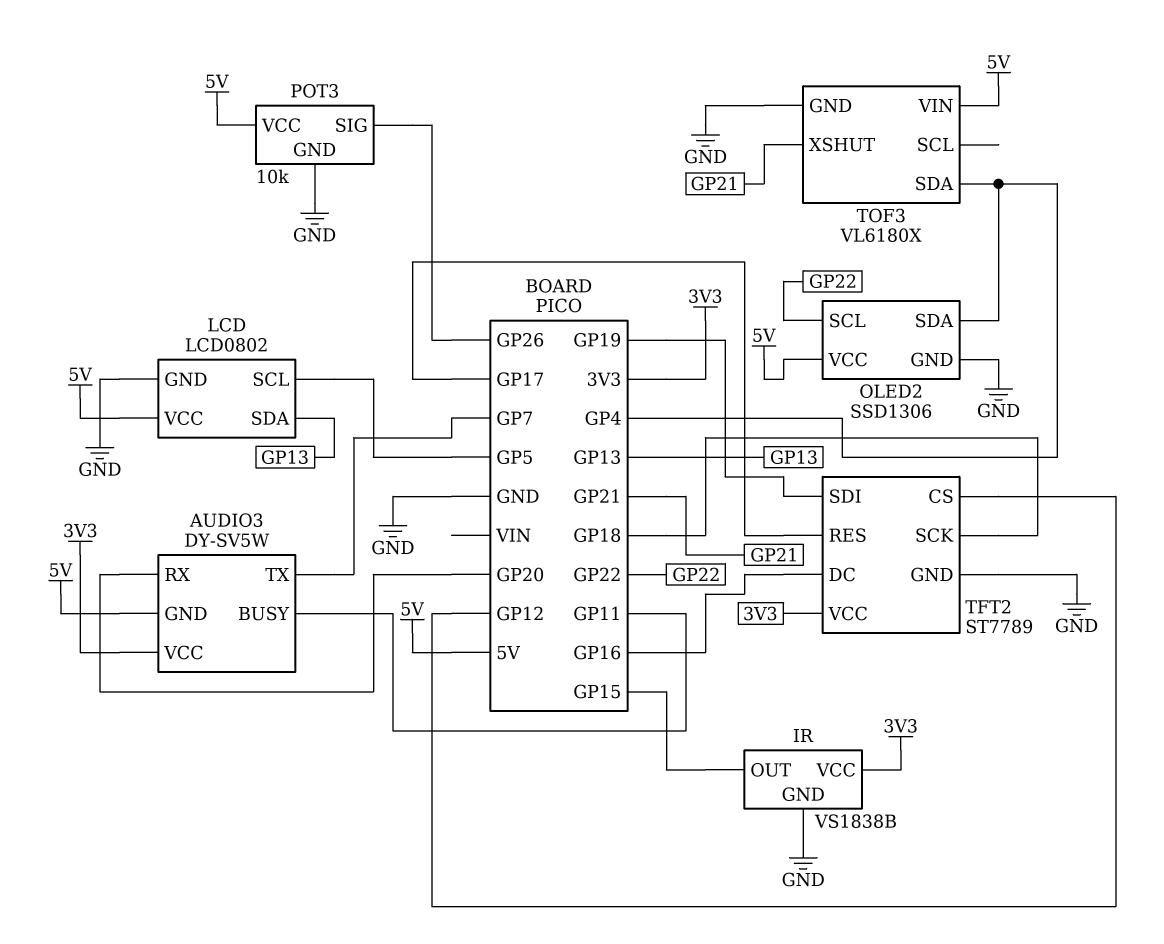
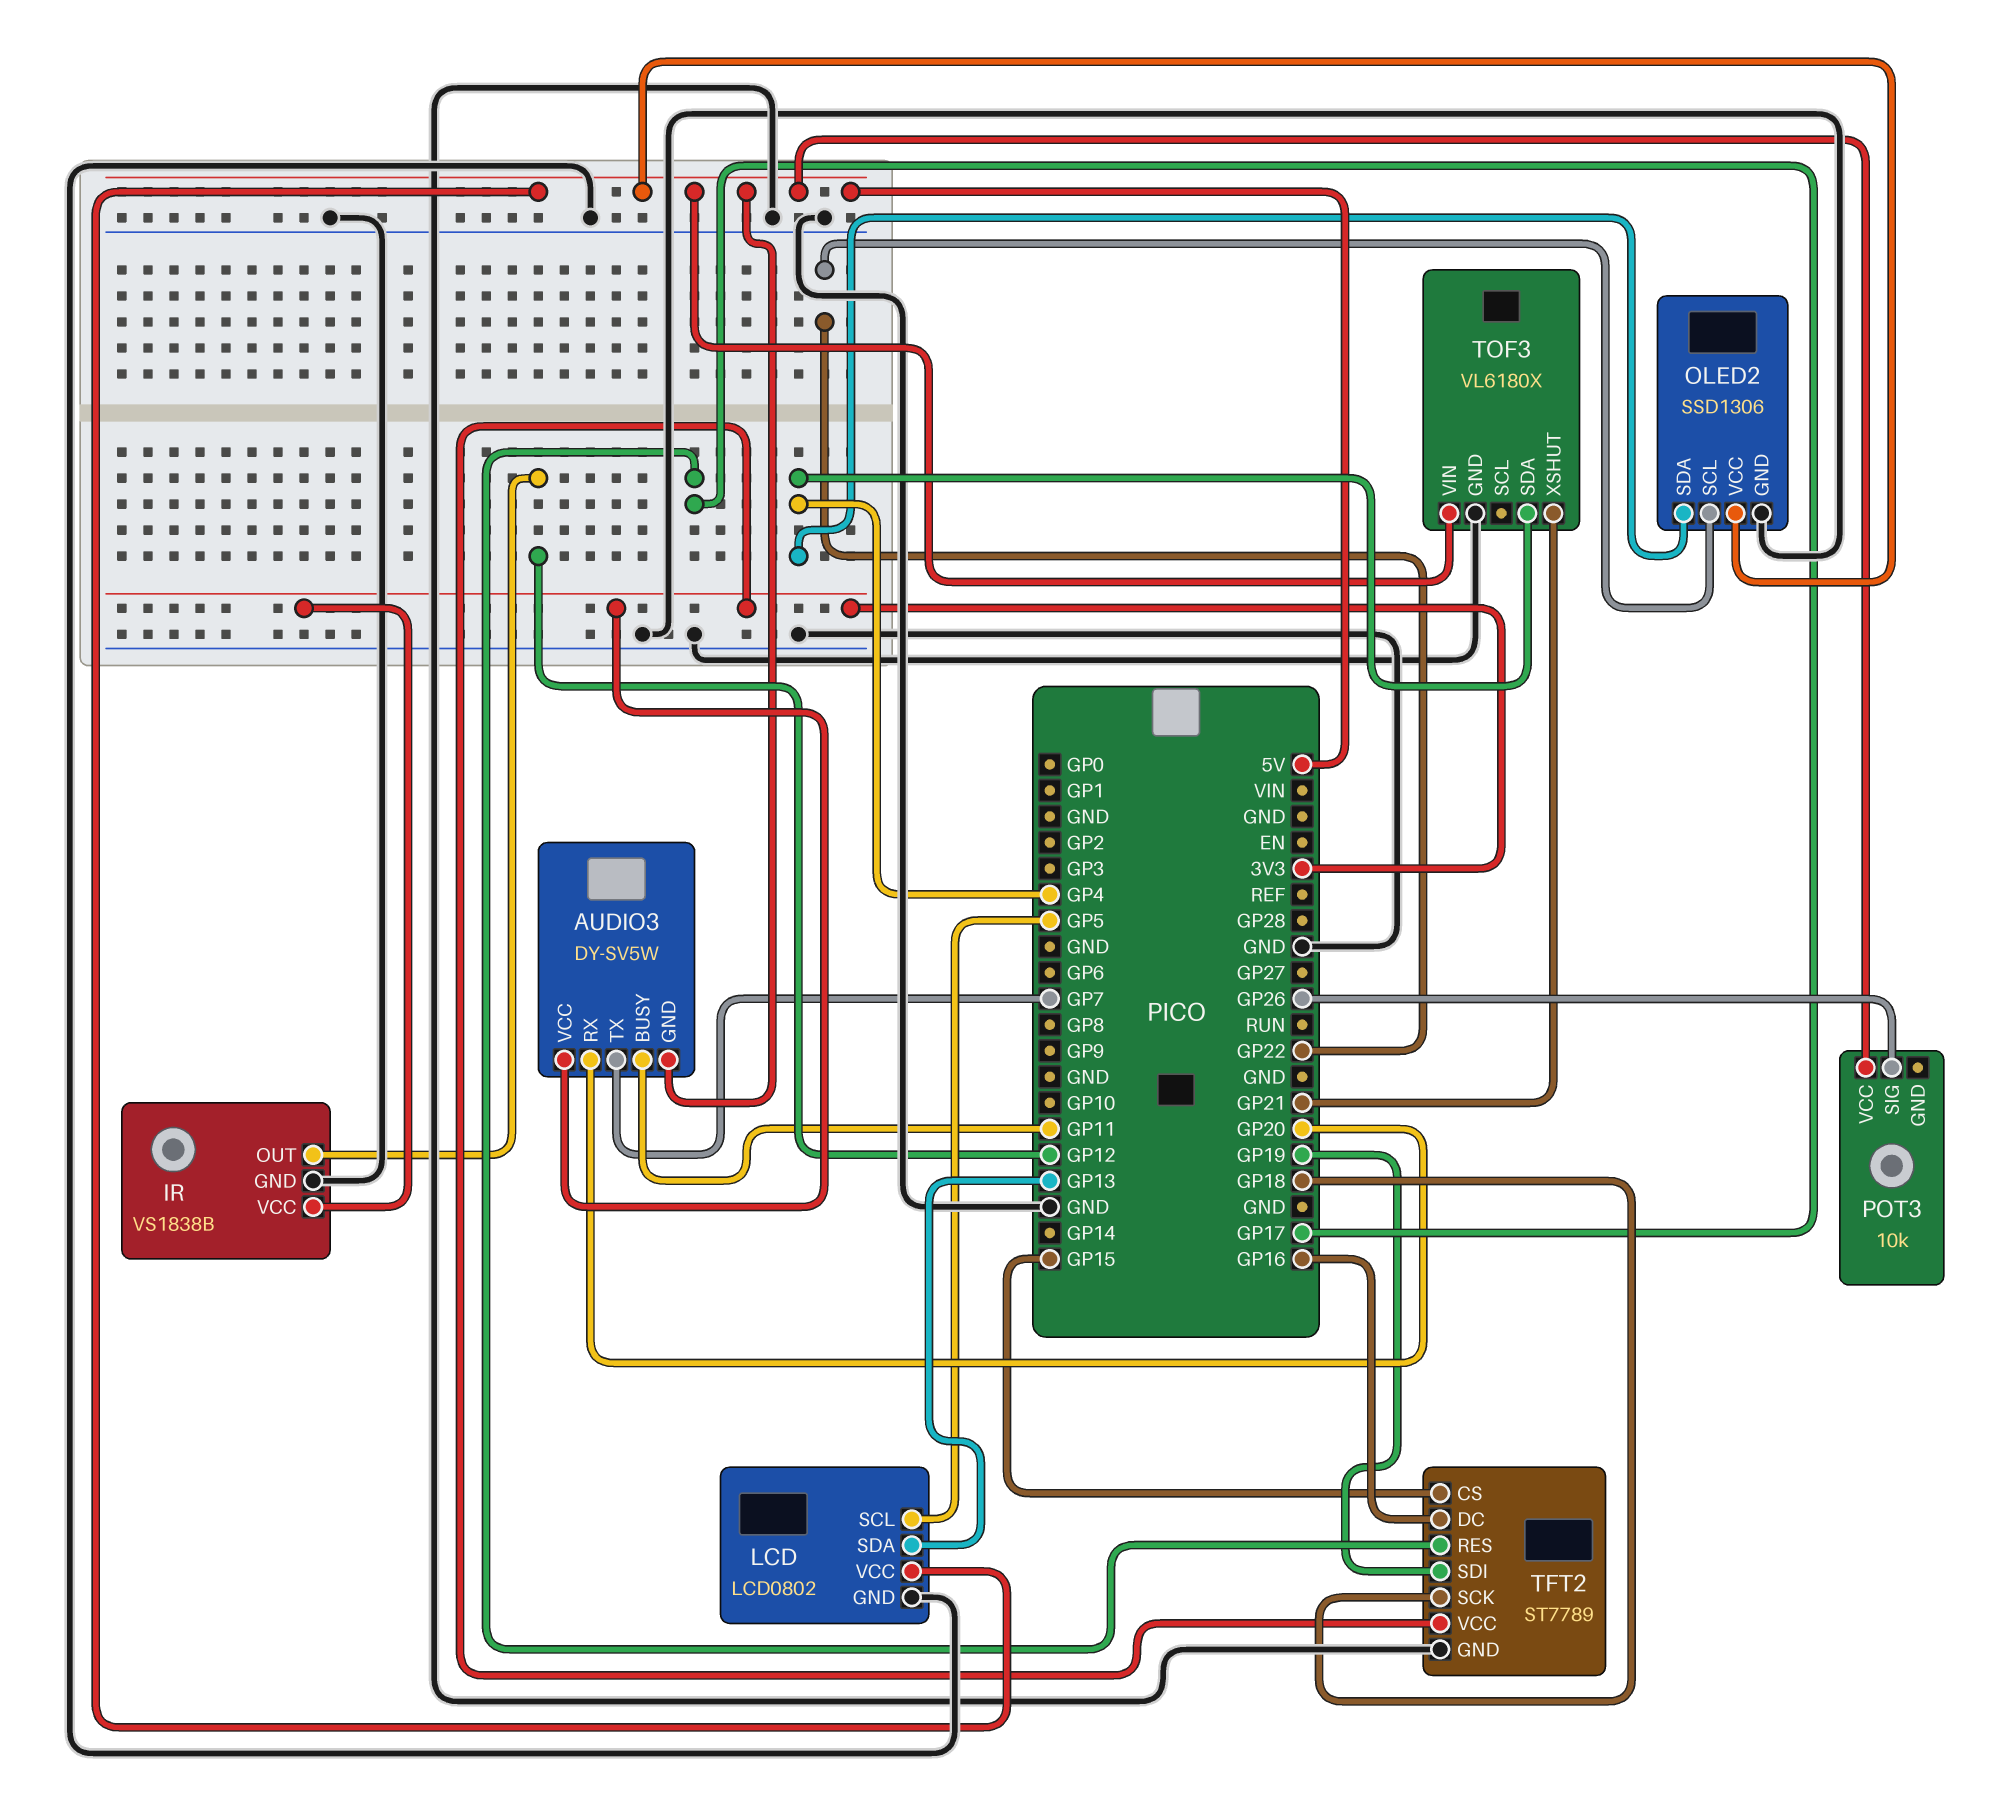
IR pin OUT: GP15 -> GP12
POT3 pin GND: GND -> none
TFT2 pin CS: GP12 -> GP15

